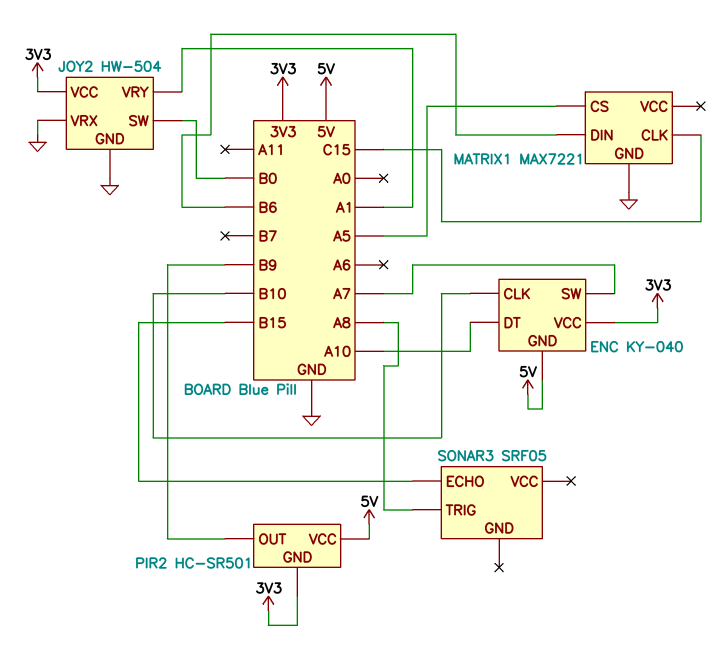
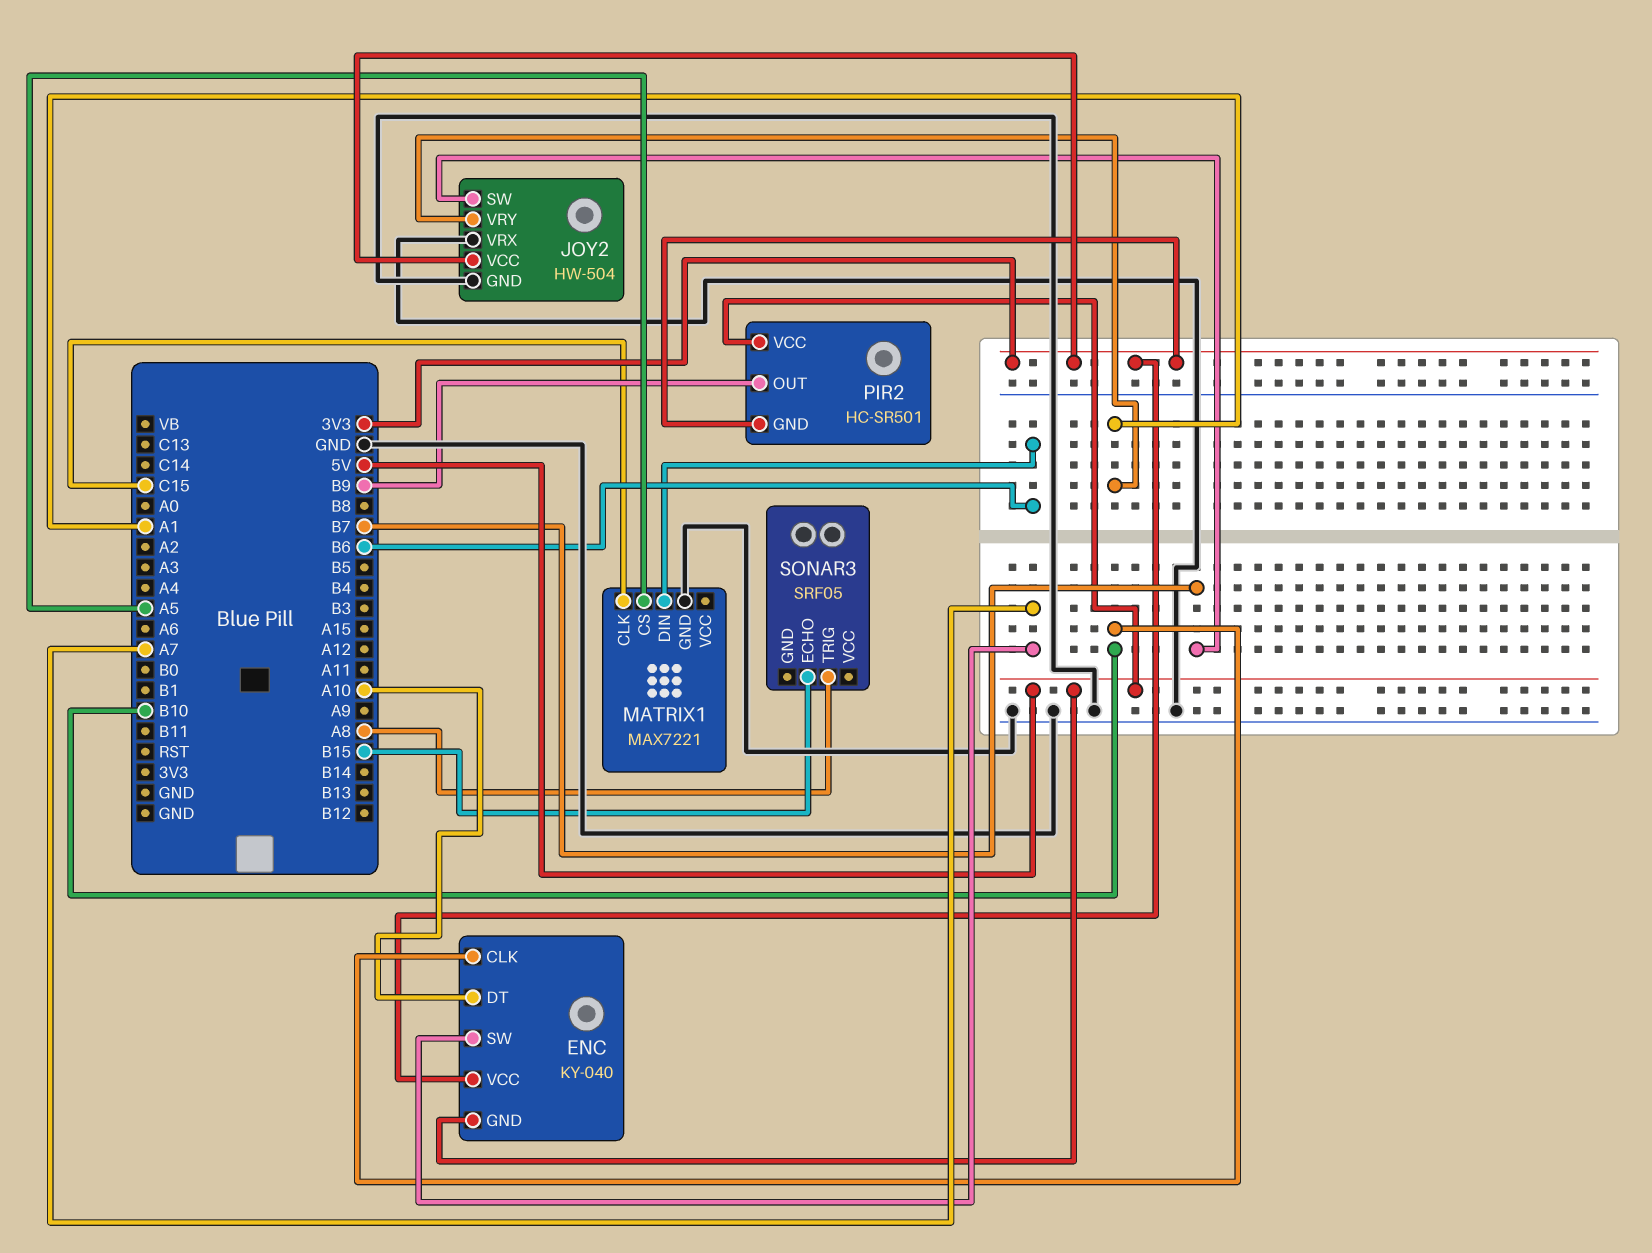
JOY2 pin SW: B0 -> B7

